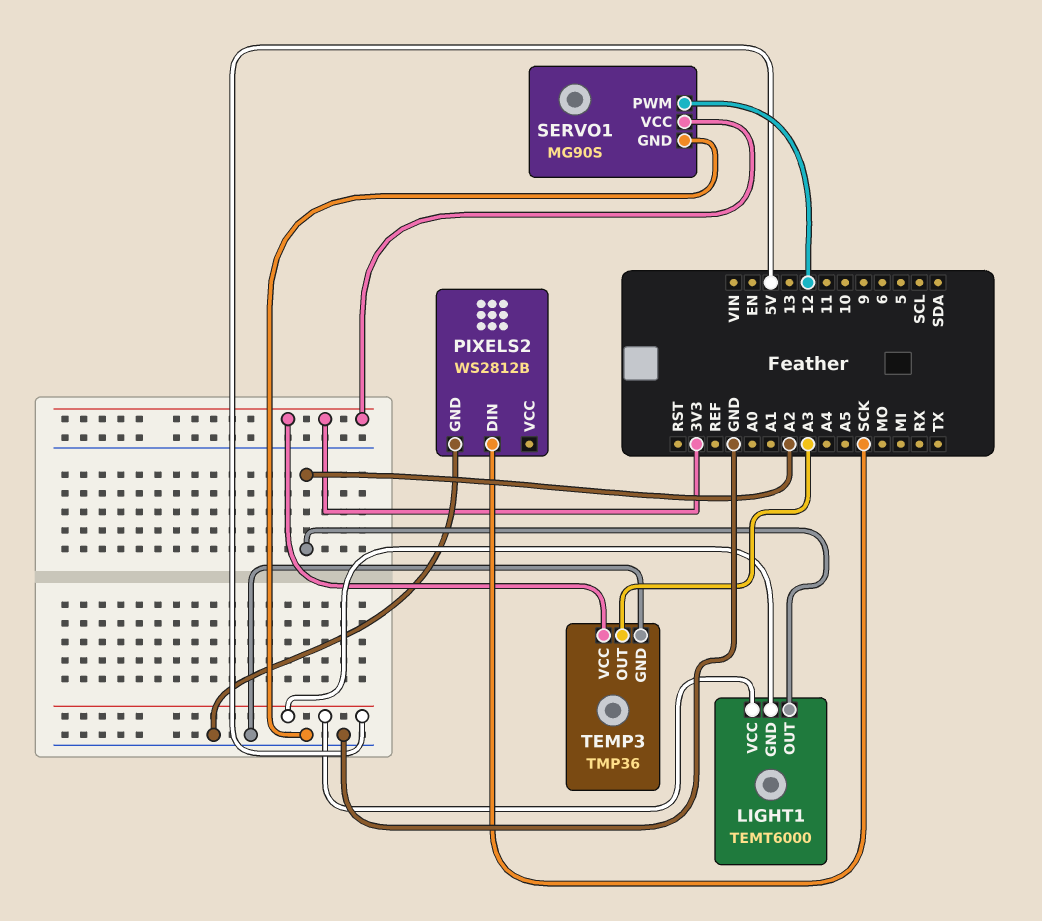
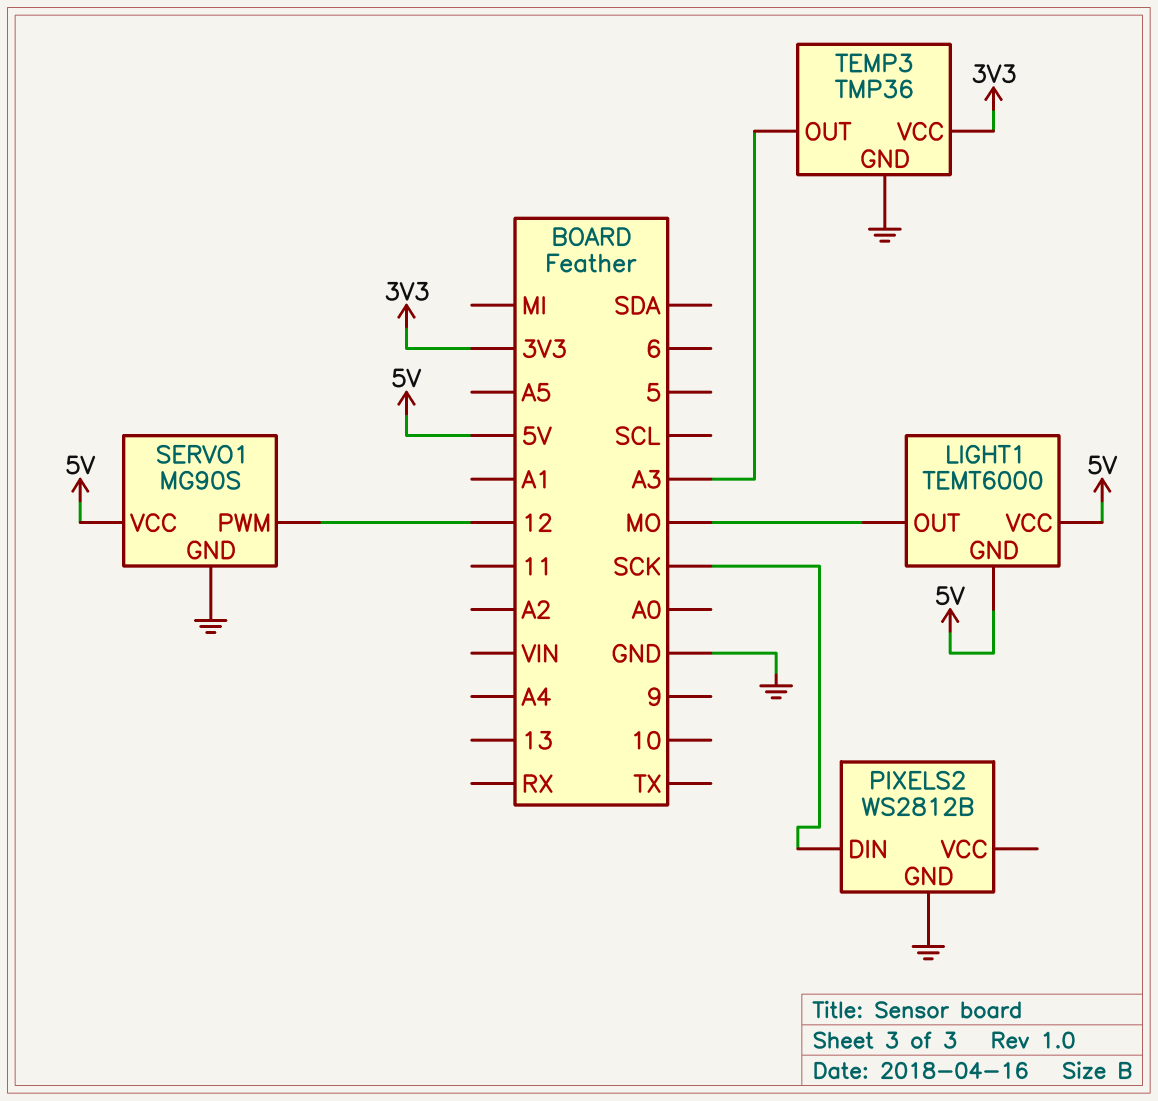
LIGHT1 pin OUT: A2 -> MO
SERVO1 pin VCC: 3V3 -> 5V

